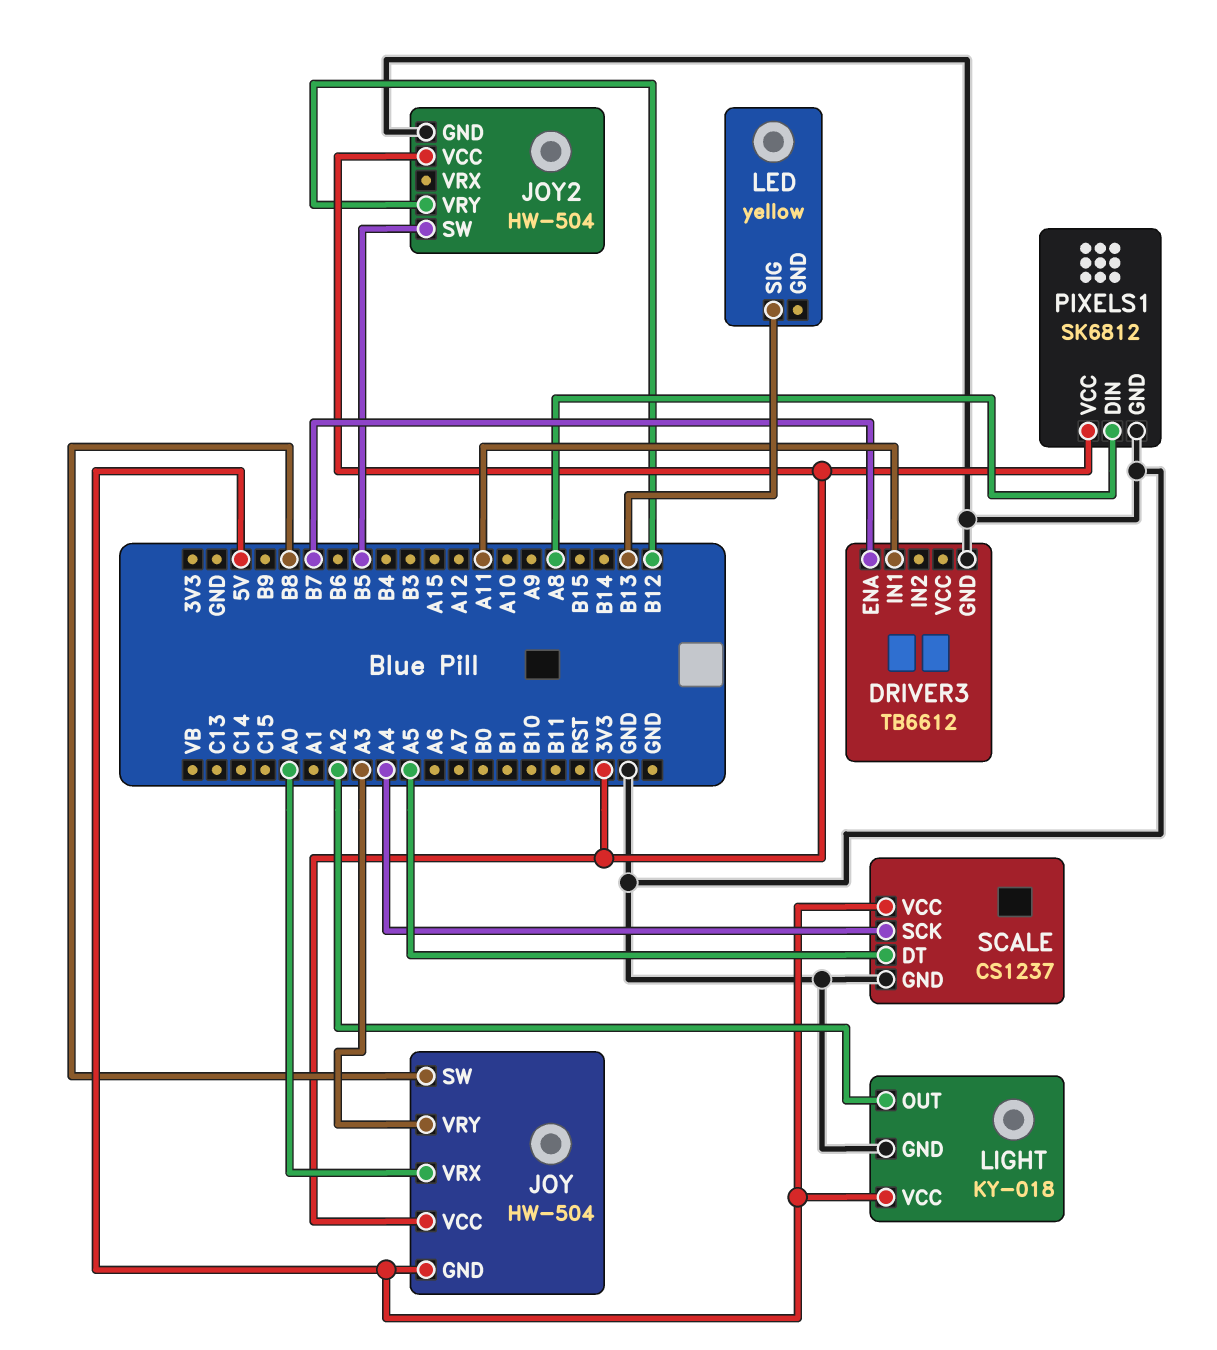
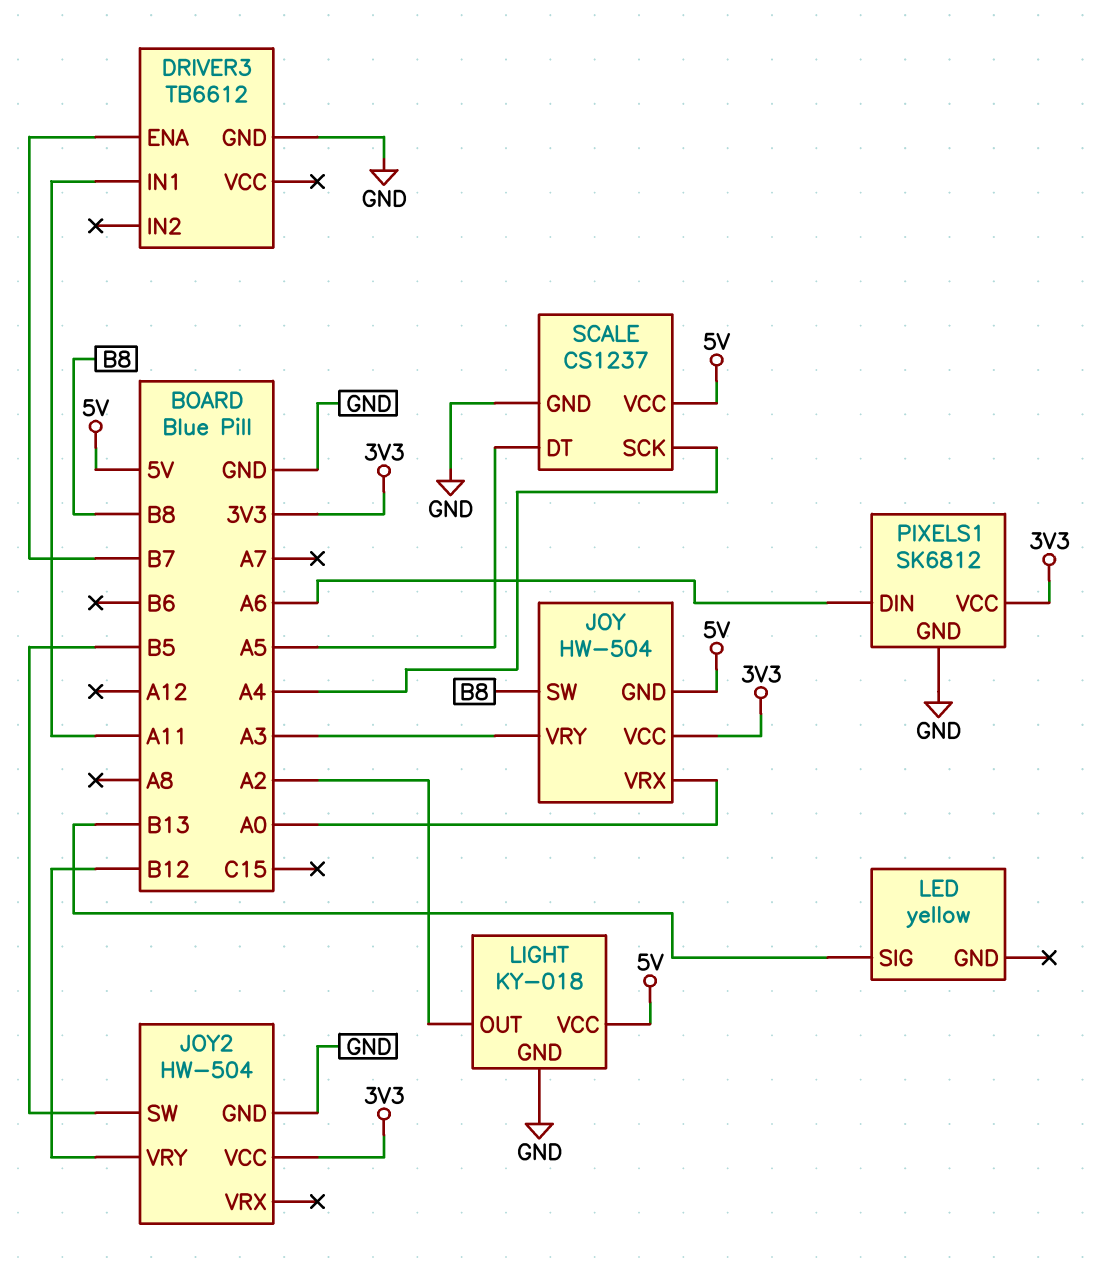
PIXELS1 pin DIN: A8 -> A6

